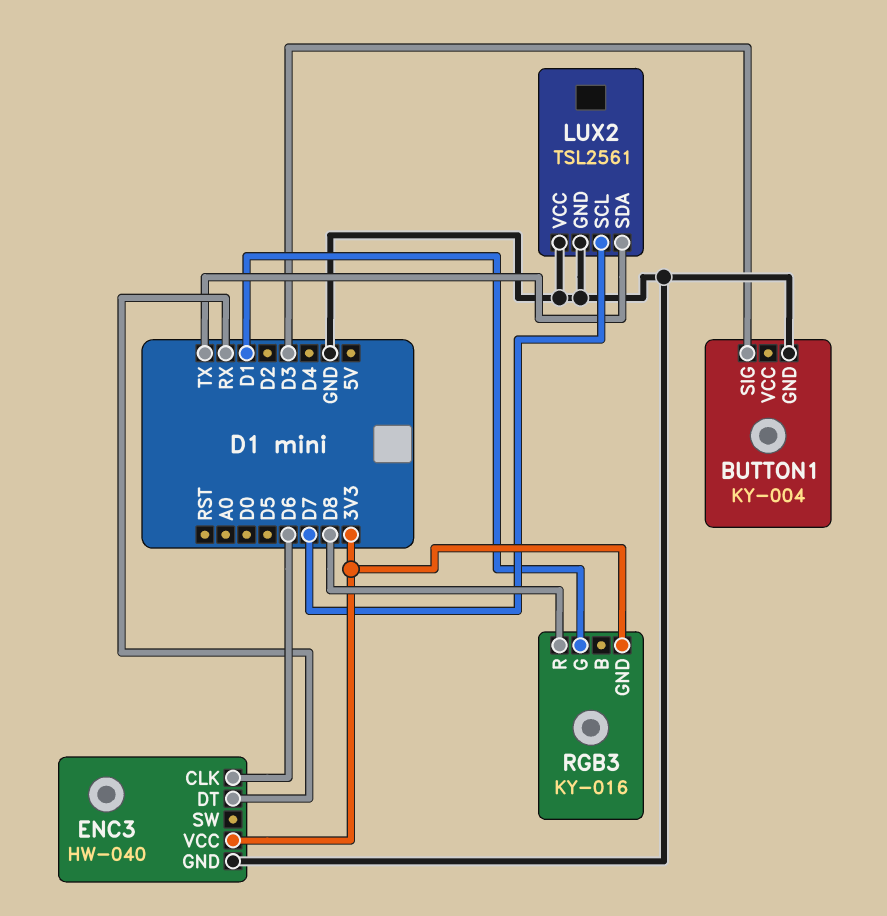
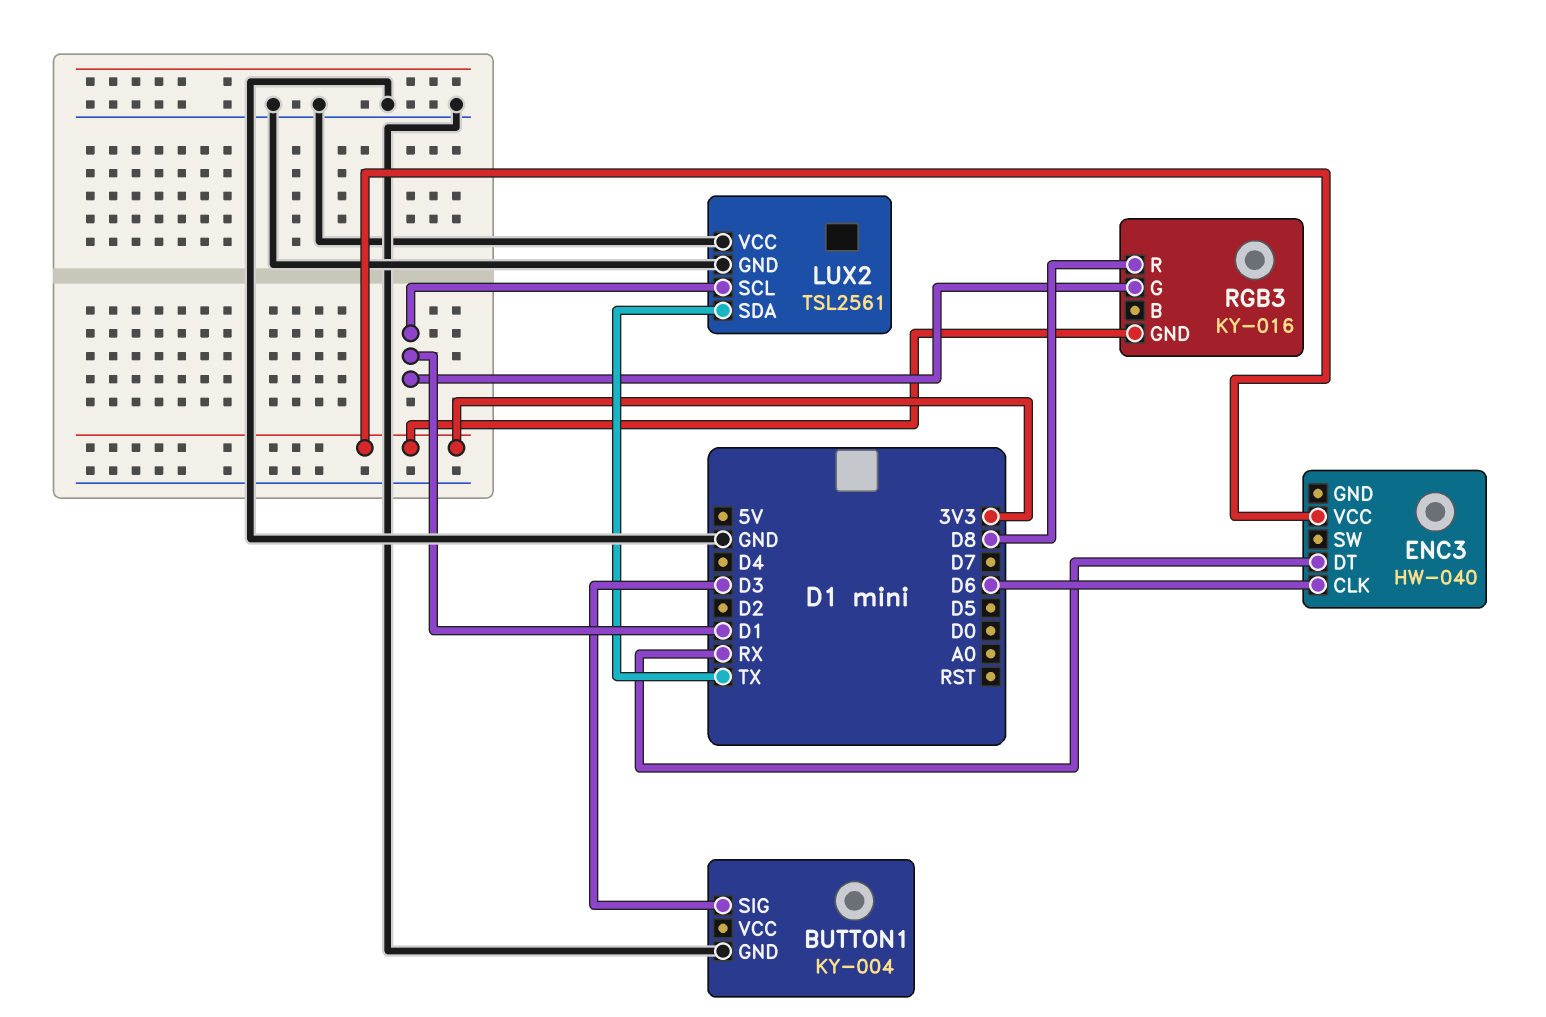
ENC3 pin GND: GND -> none
LUX2 pin SCL: D7 -> D1

